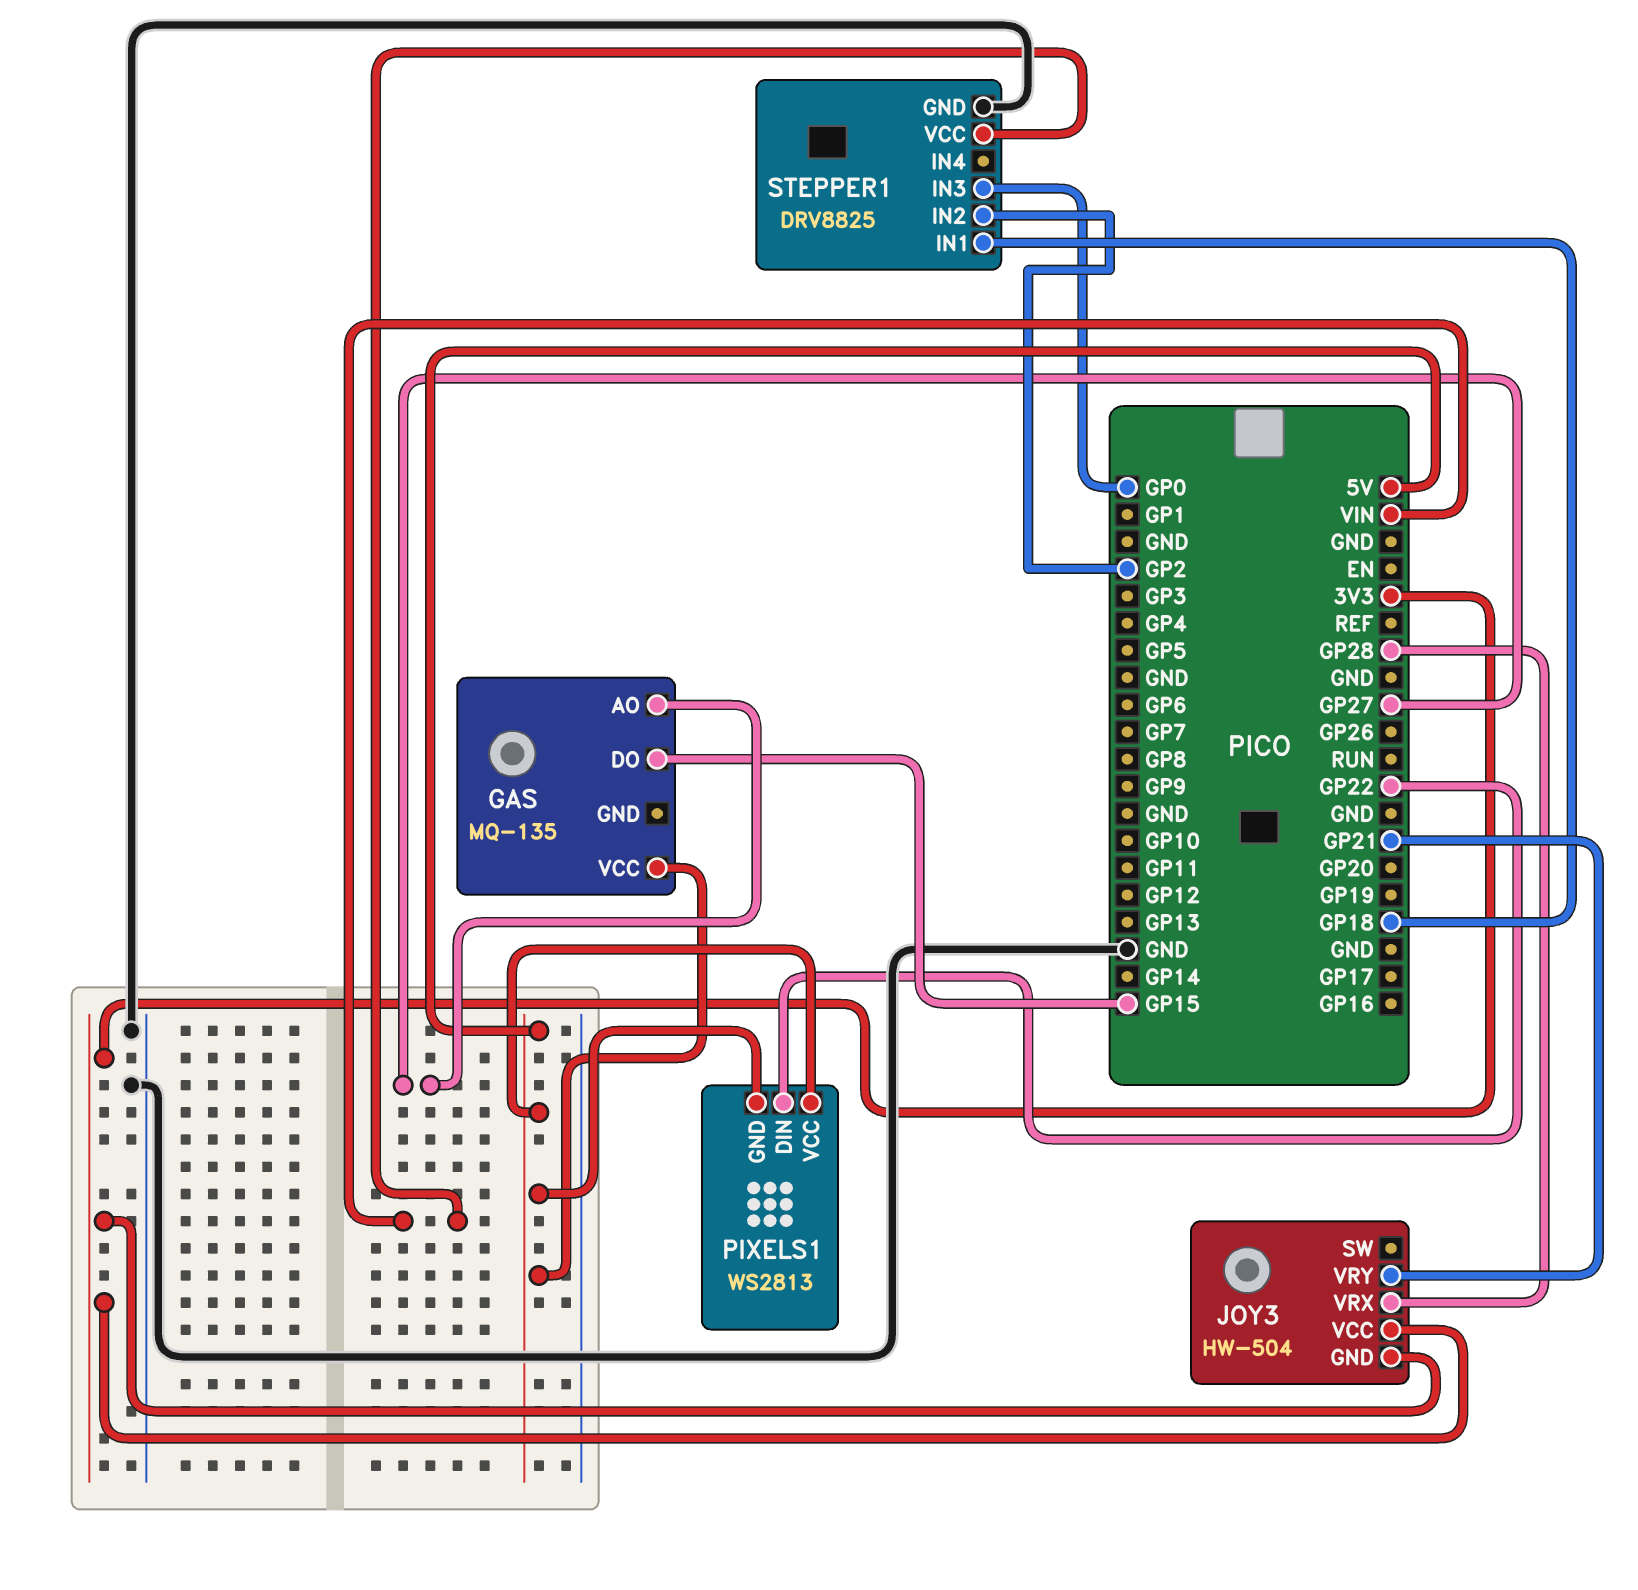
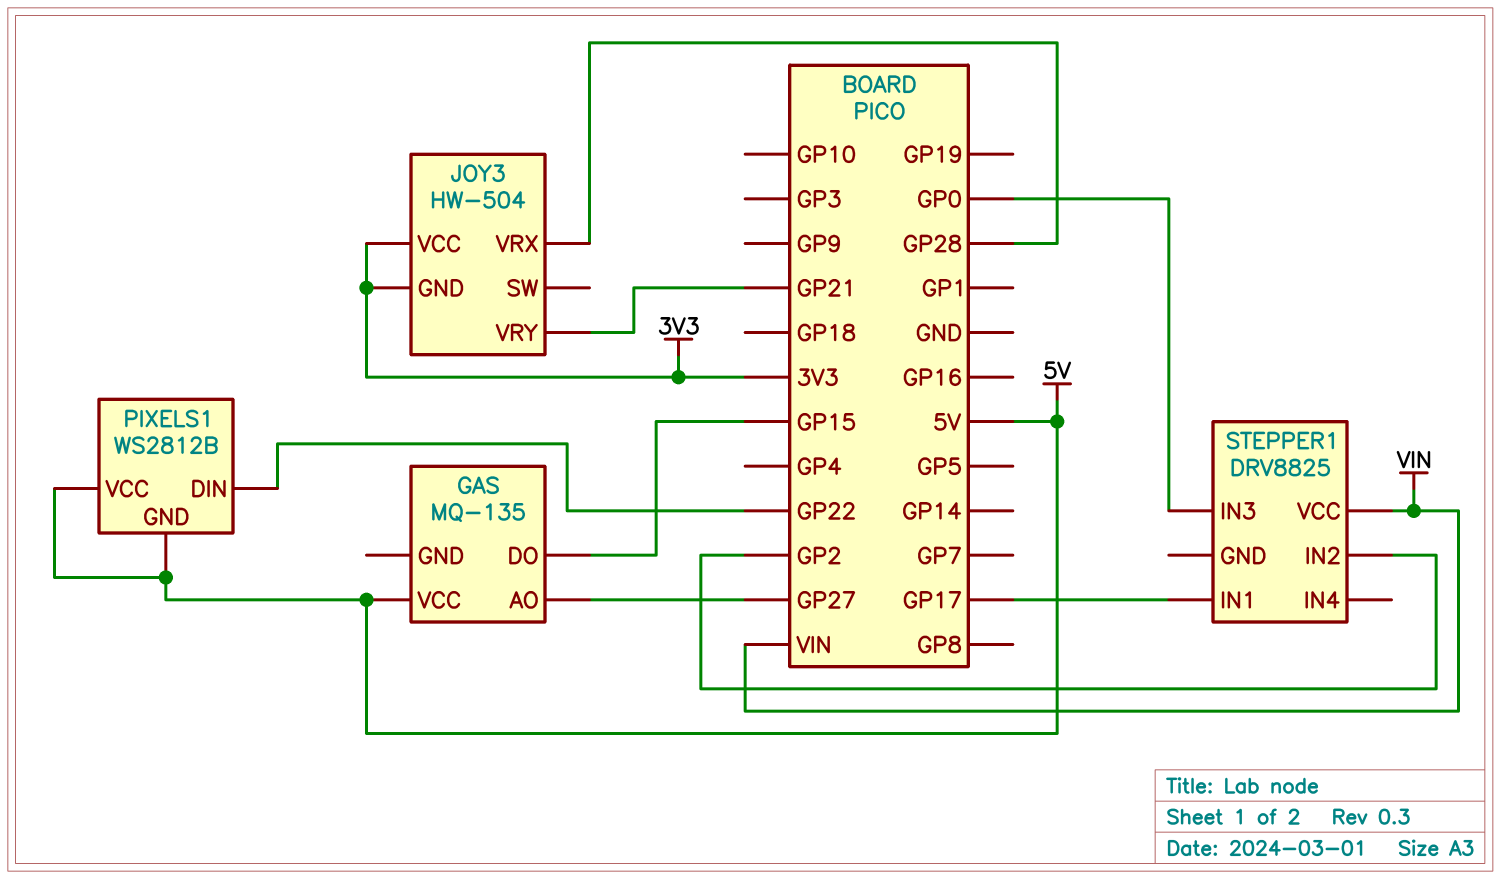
PIXELS1: WS2813 -> WS2812B
STEPPER1 pin GND: GND -> none
STEPPER1 pin IN1: GP18 -> GP17

